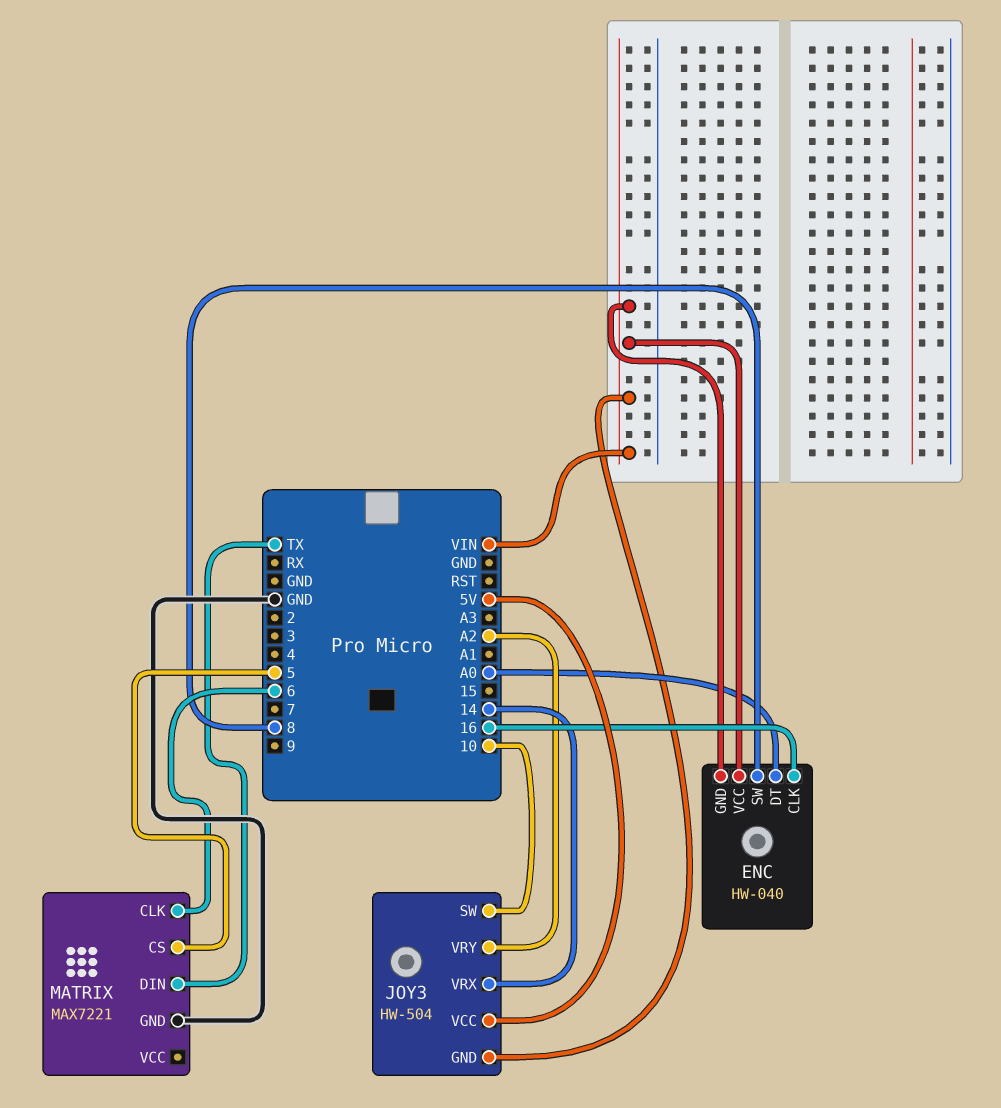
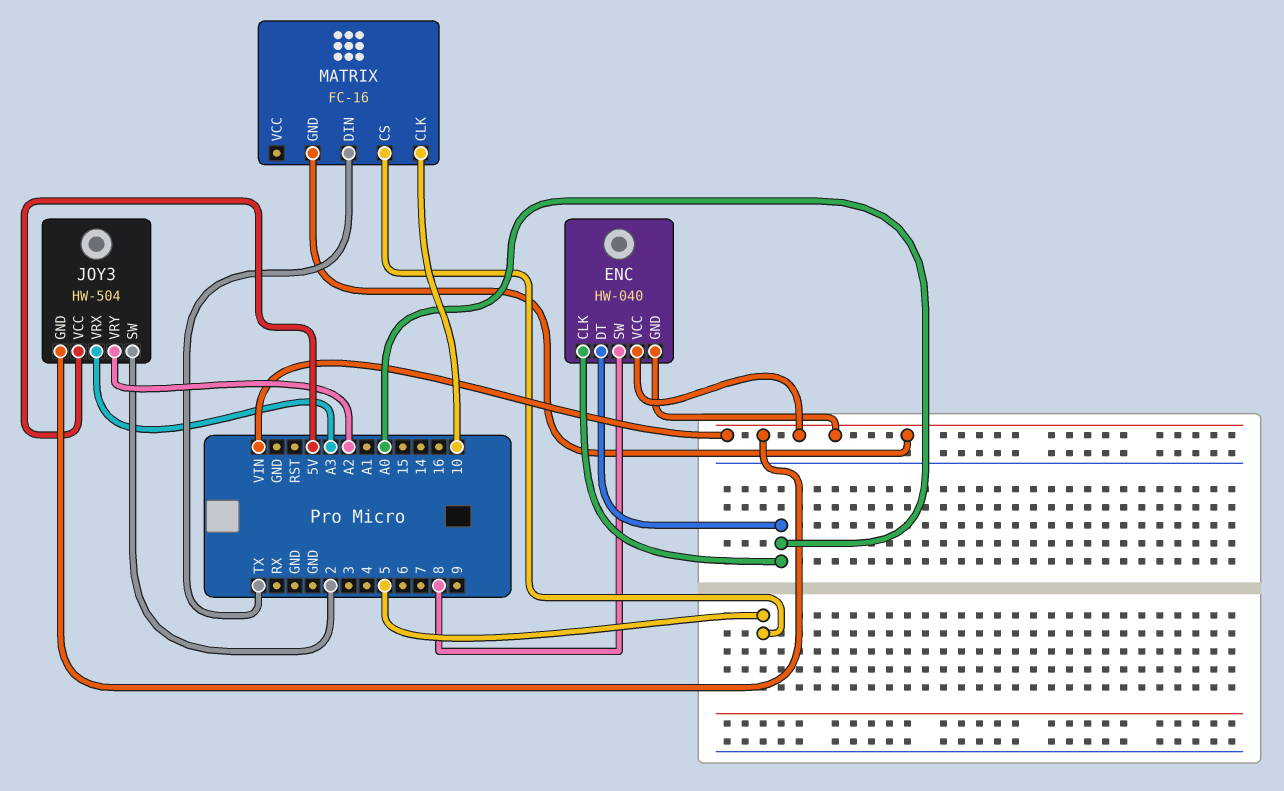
ENC pin CLK: 16 -> A0
JOY3 pin SW: 10 -> 2
JOY3 pin VRX: 14 -> A3
MATRIX: MAX7221 -> FC-16
MATRIX pin CLK: 6 -> 10
MATRIX pin GND: GND -> VIN

